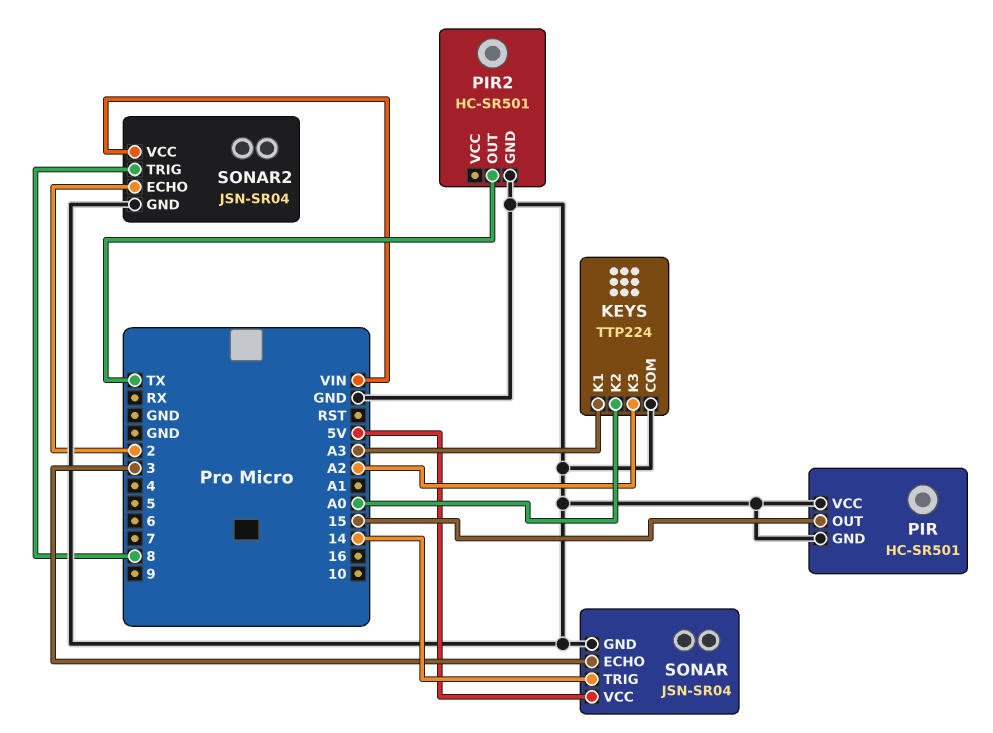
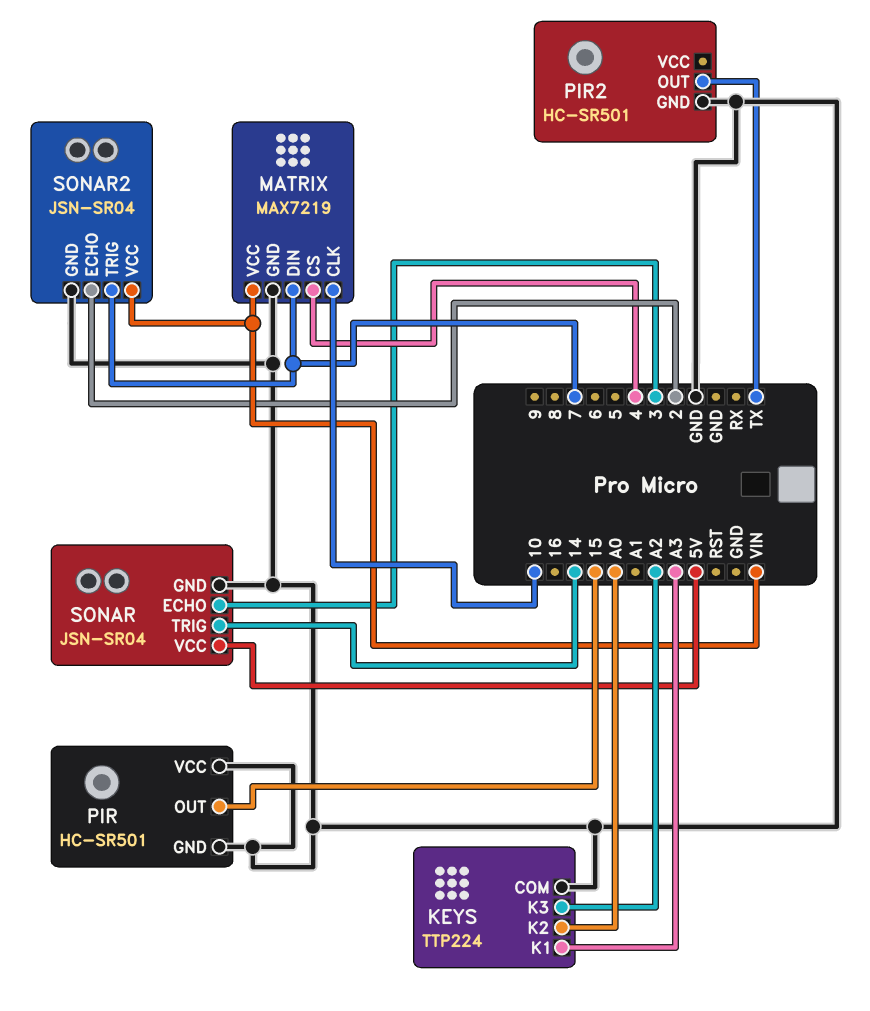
MATRIX: none -> MAX7219
MATRIX pin CLK: none -> 10
MATRIX pin CS: none -> 4
MATRIX pin DIN: none -> 7
MATRIX pin GND: none -> GND
MATRIX pin VCC: none -> VIN
SONAR2 pin TRIG: 8 -> 7

